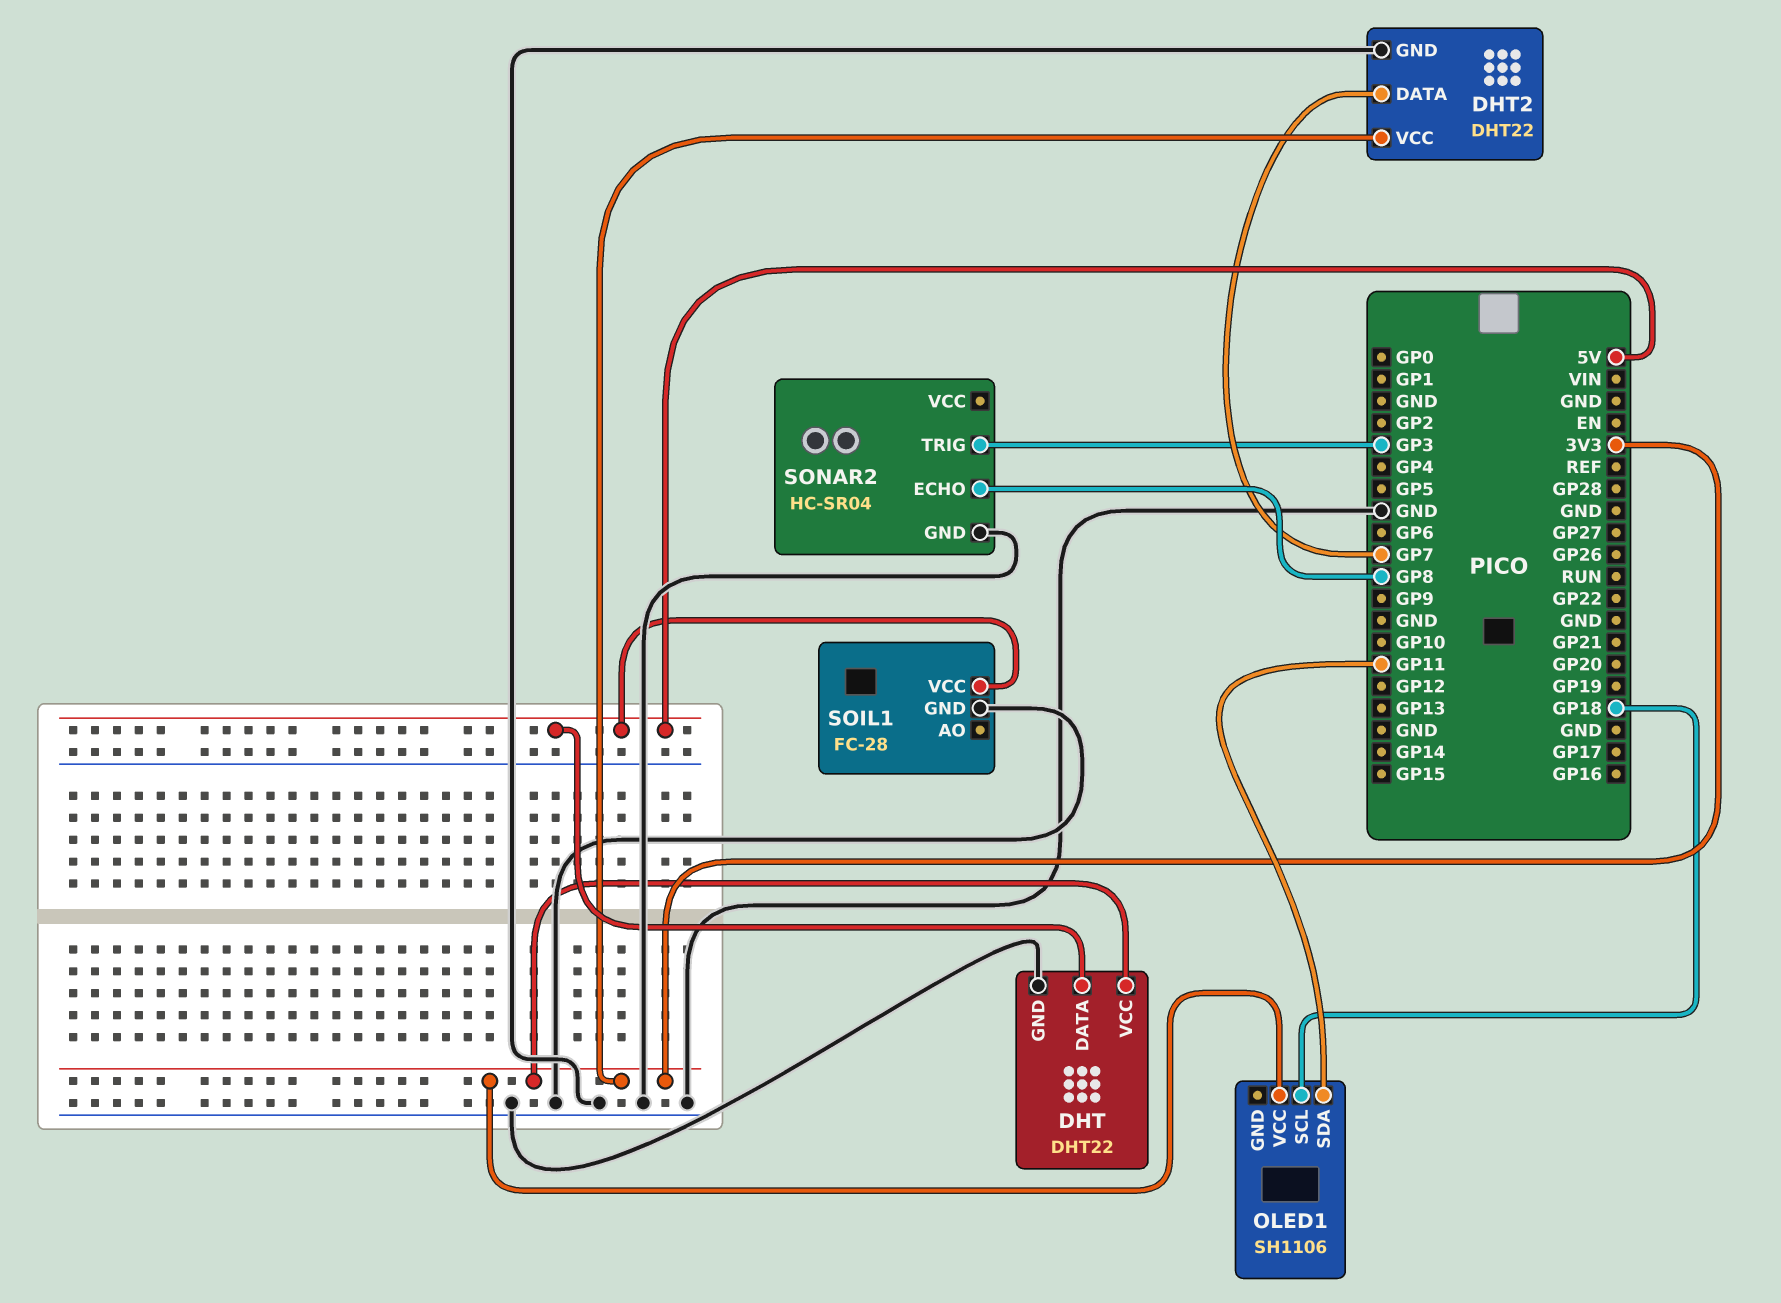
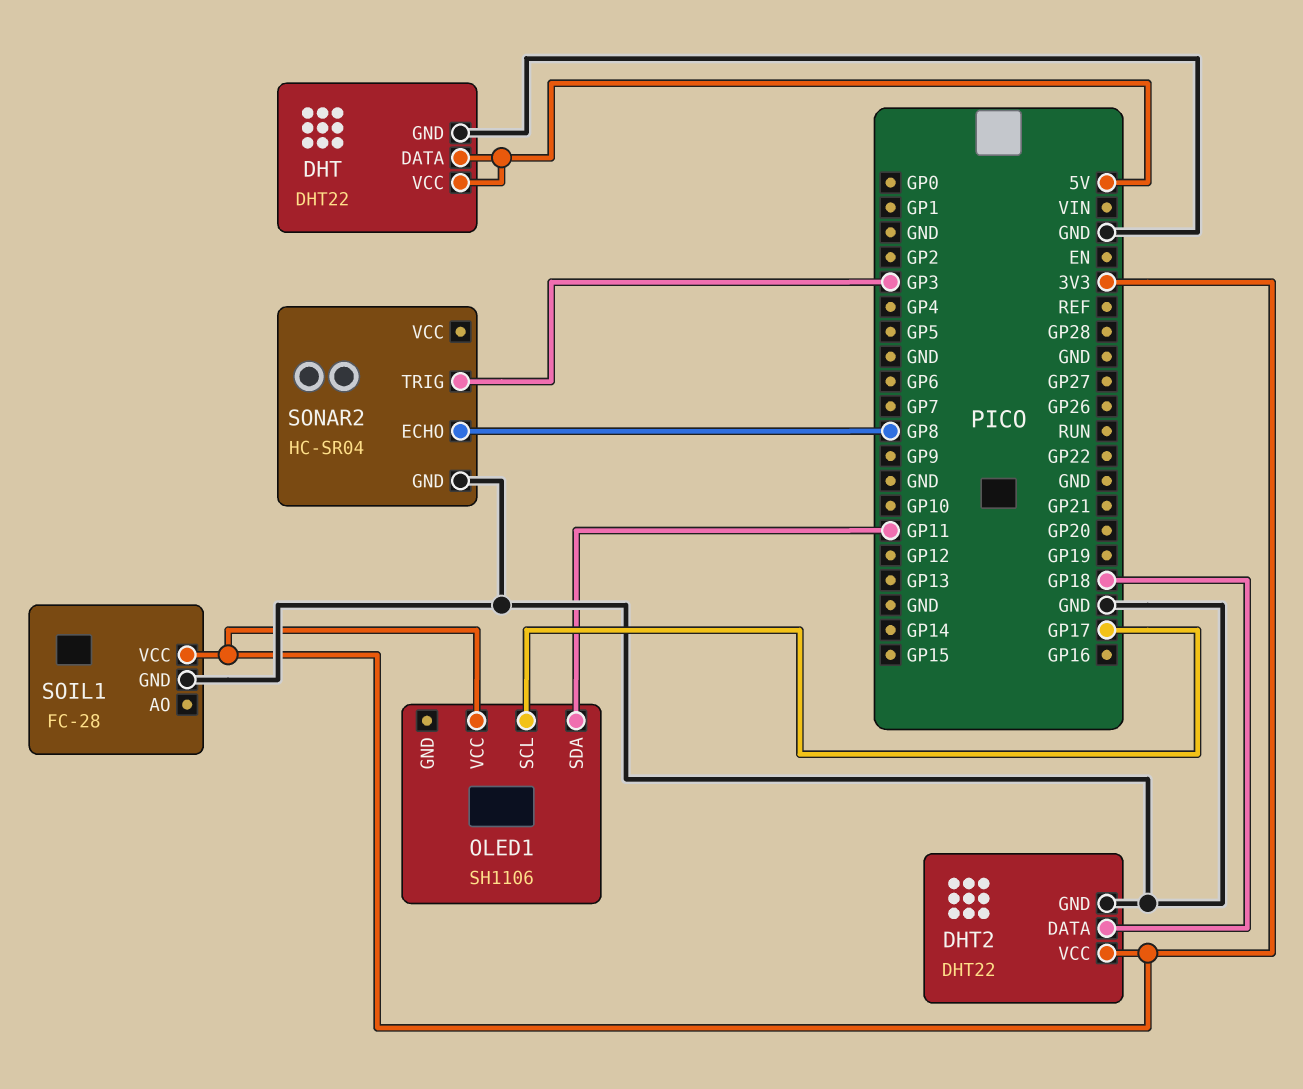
DHT pin VCC: 3V3 -> 5V
DHT2 pin DATA: GP7 -> GP18
OLED1 pin SCL: GP18 -> GP17
SOIL1 pin VCC: 5V -> 3V3

